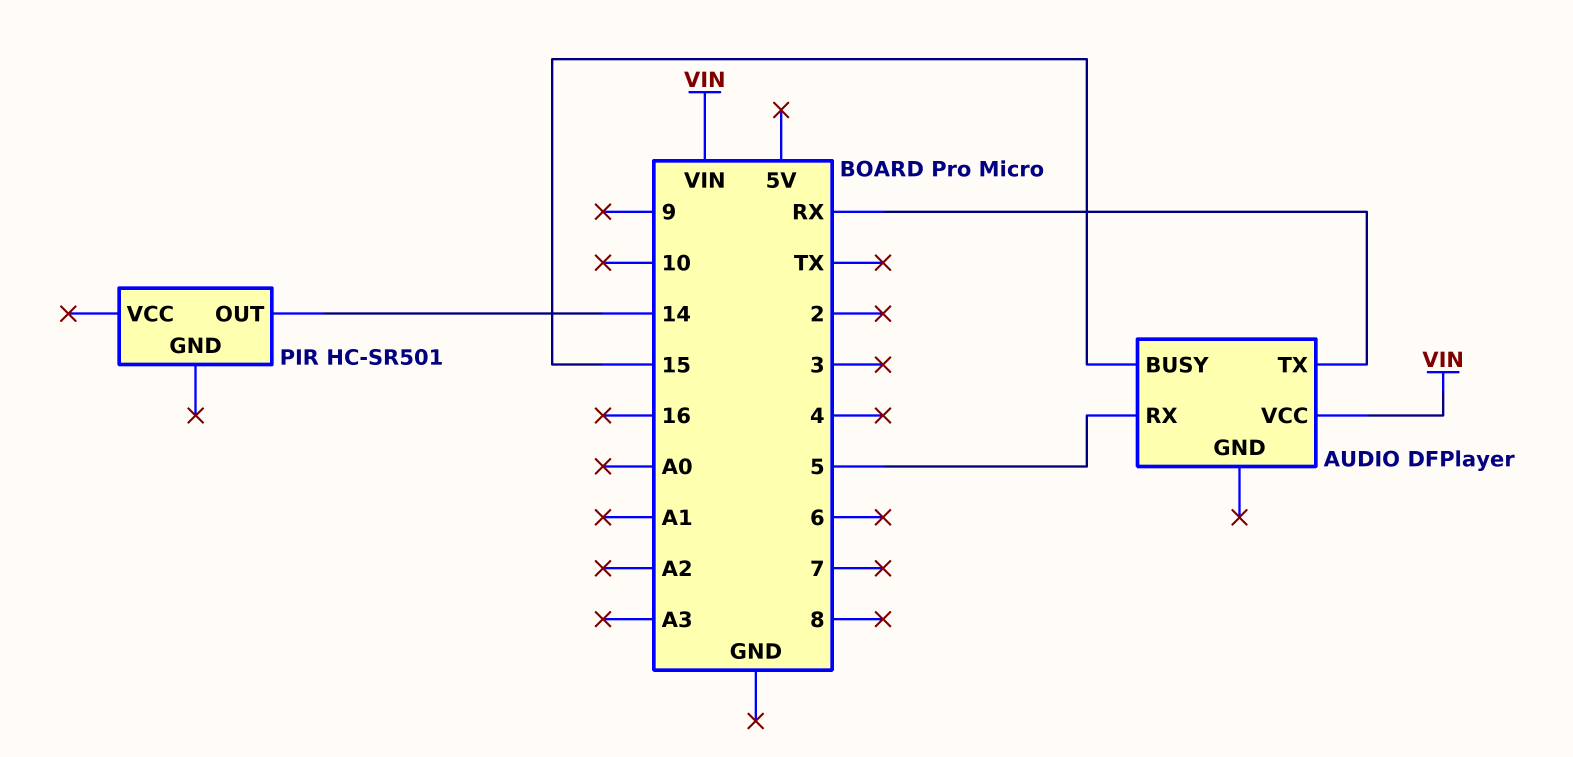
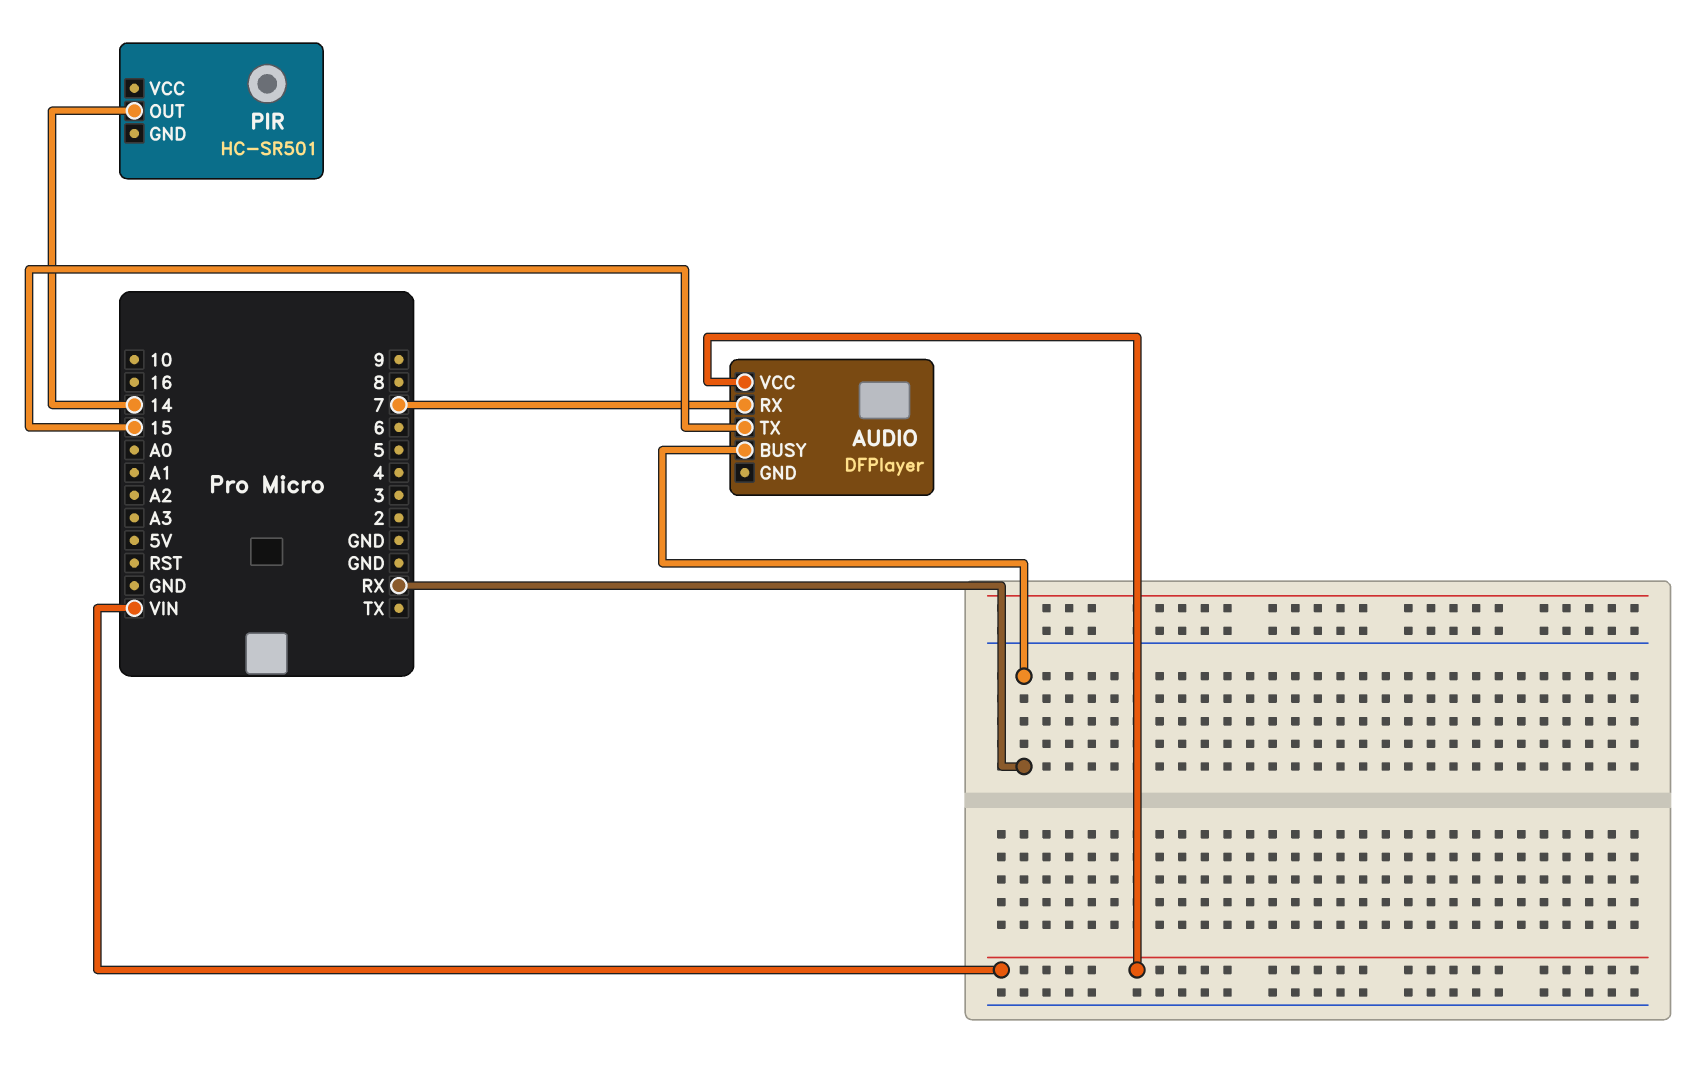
AUDIO pin BUSY: 15 -> RX
AUDIO pin RX: 5 -> 7
AUDIO pin TX: RX -> 15

